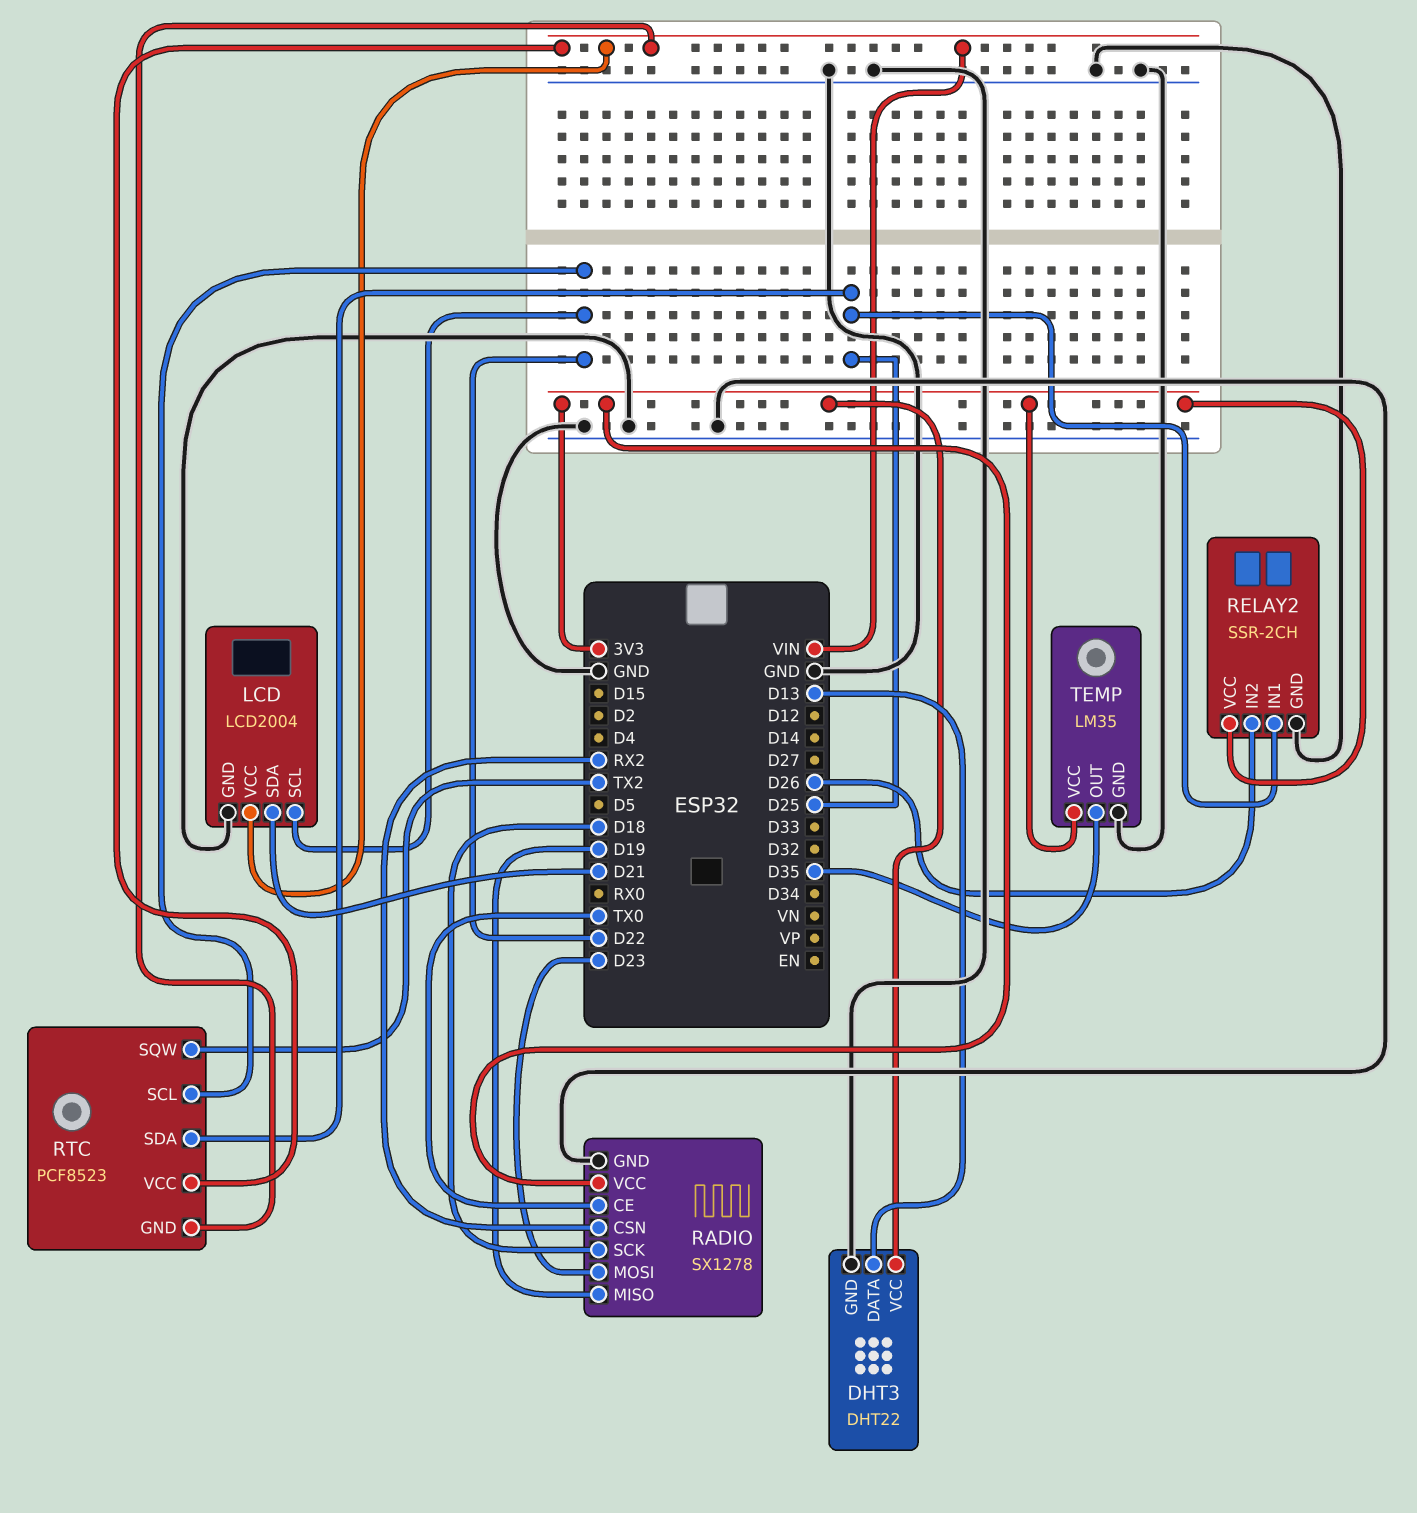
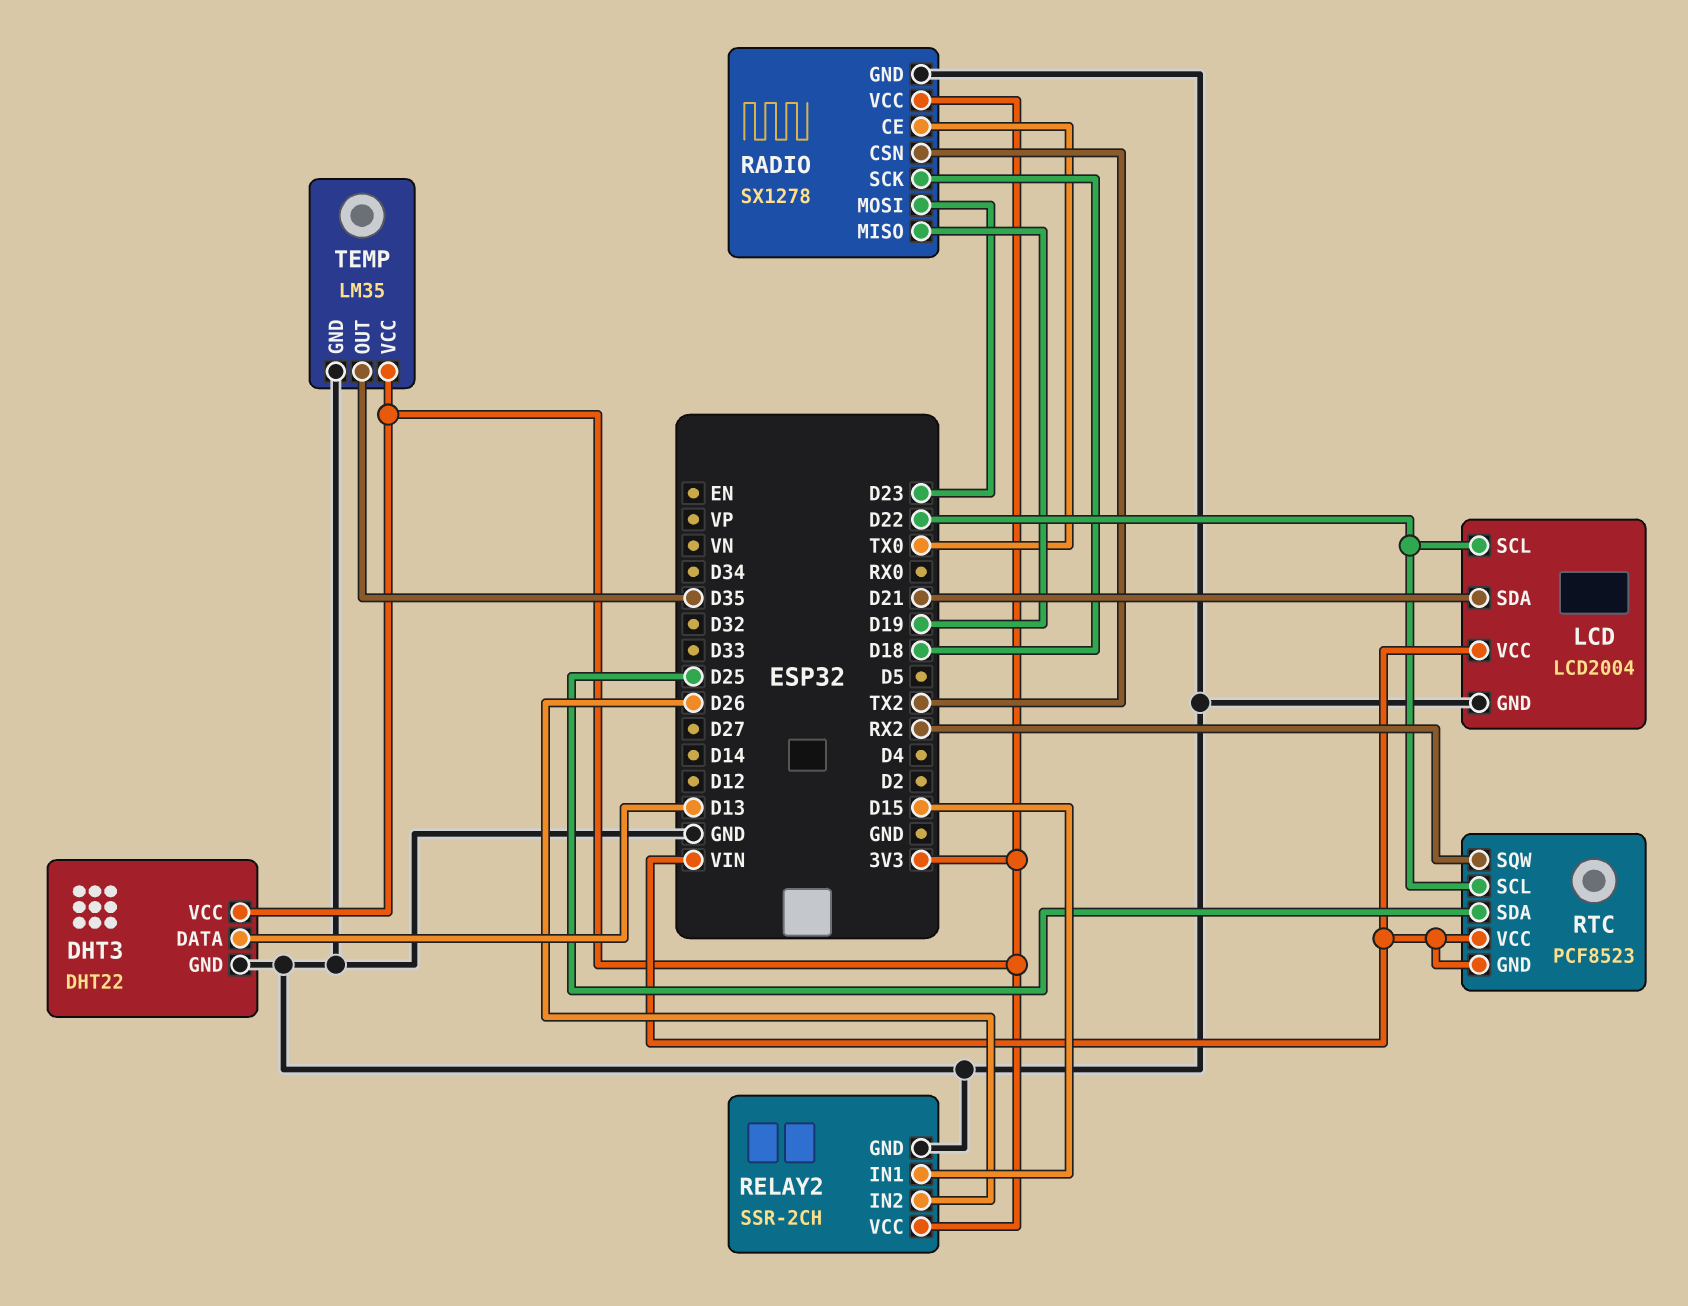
RADIO pin CSN: RX2 -> TX2
RELAY2 pin IN1: D25 -> D15
RTC pin SQW: TX2 -> RX2

